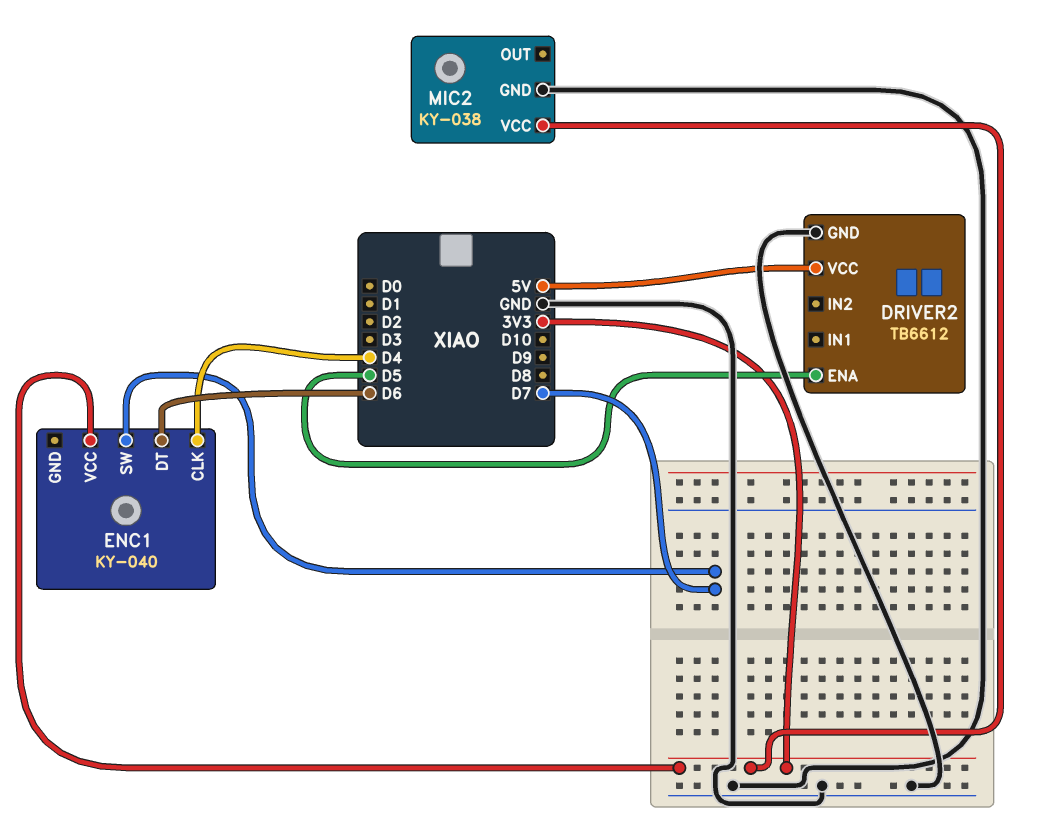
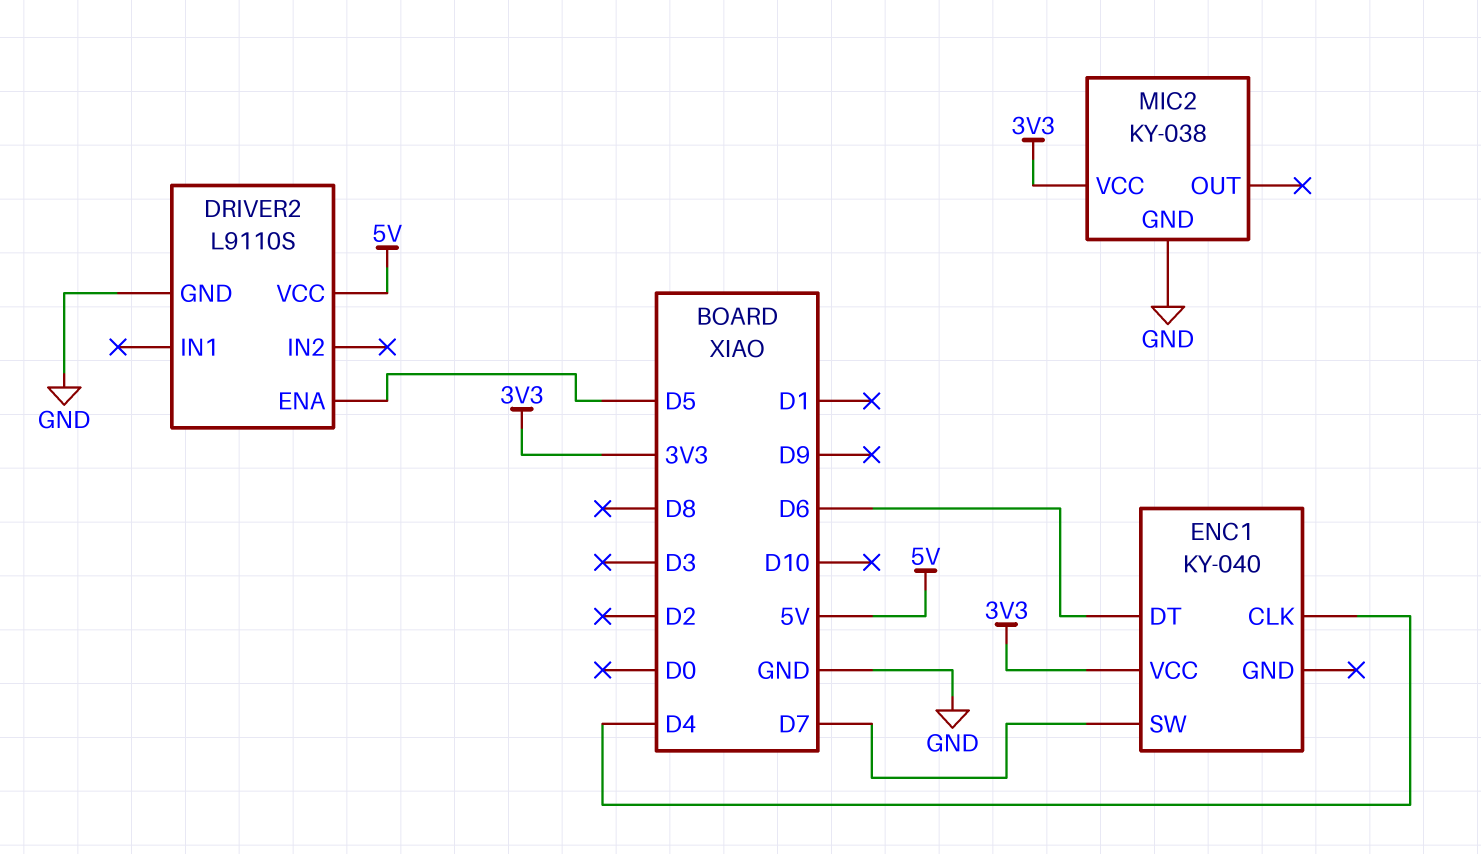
DRIVER2: TB6612 -> L9110S

